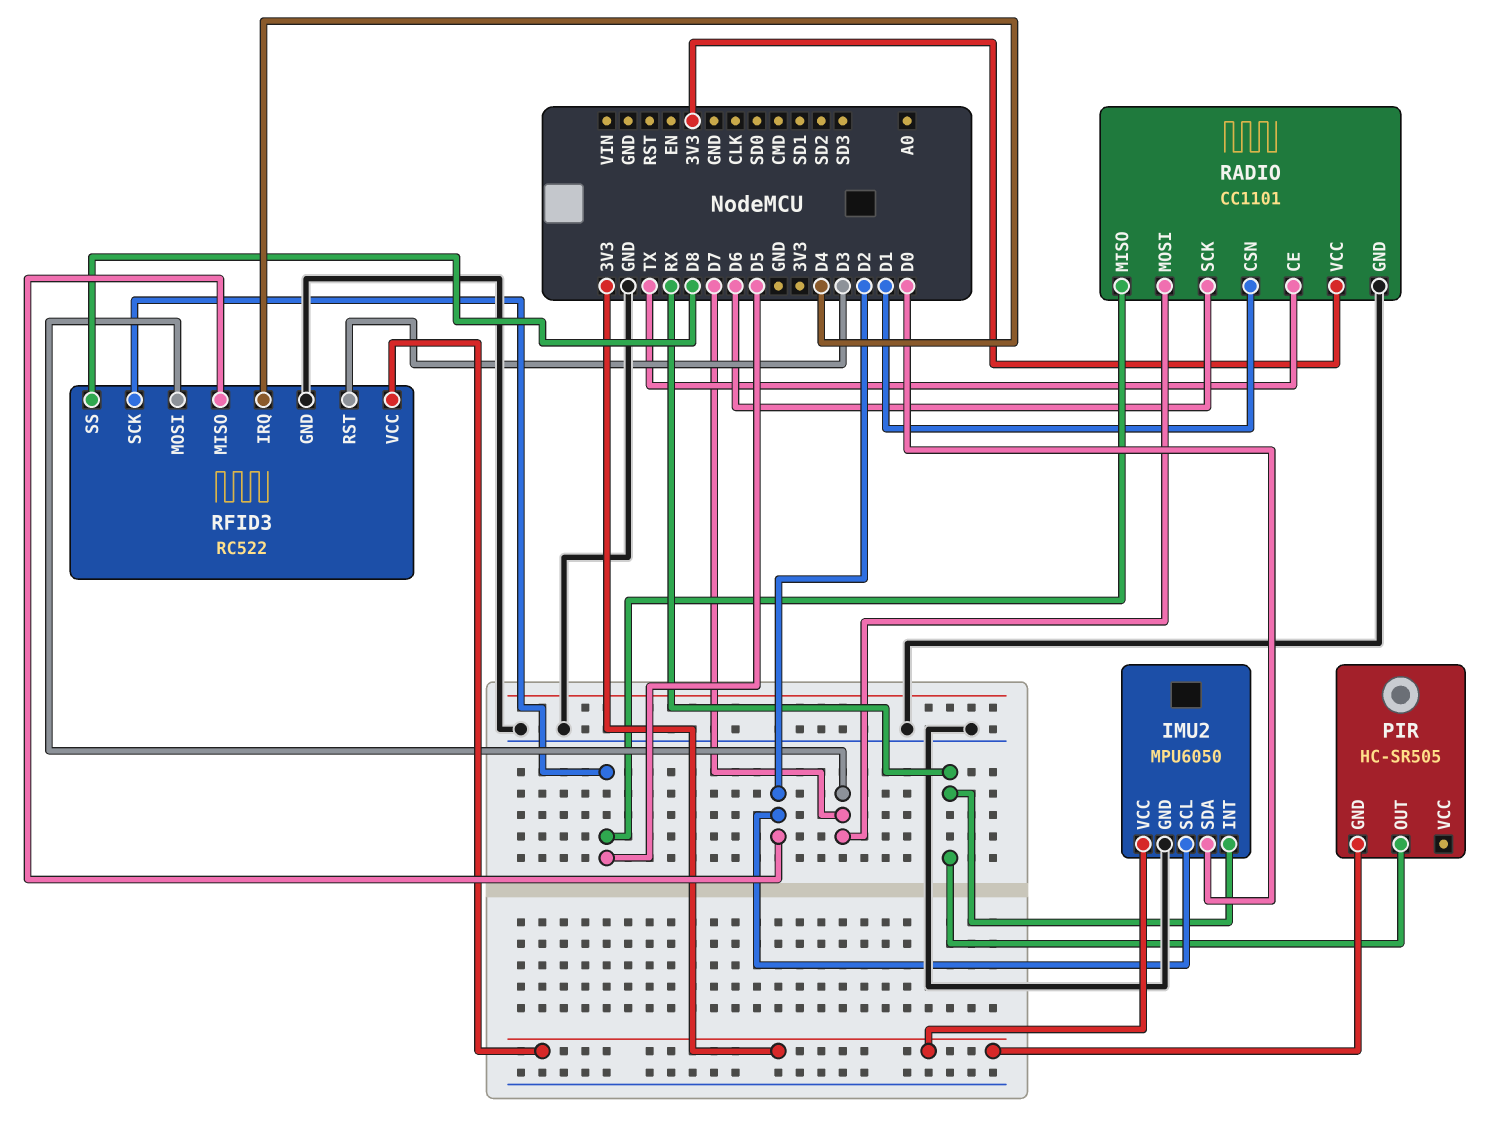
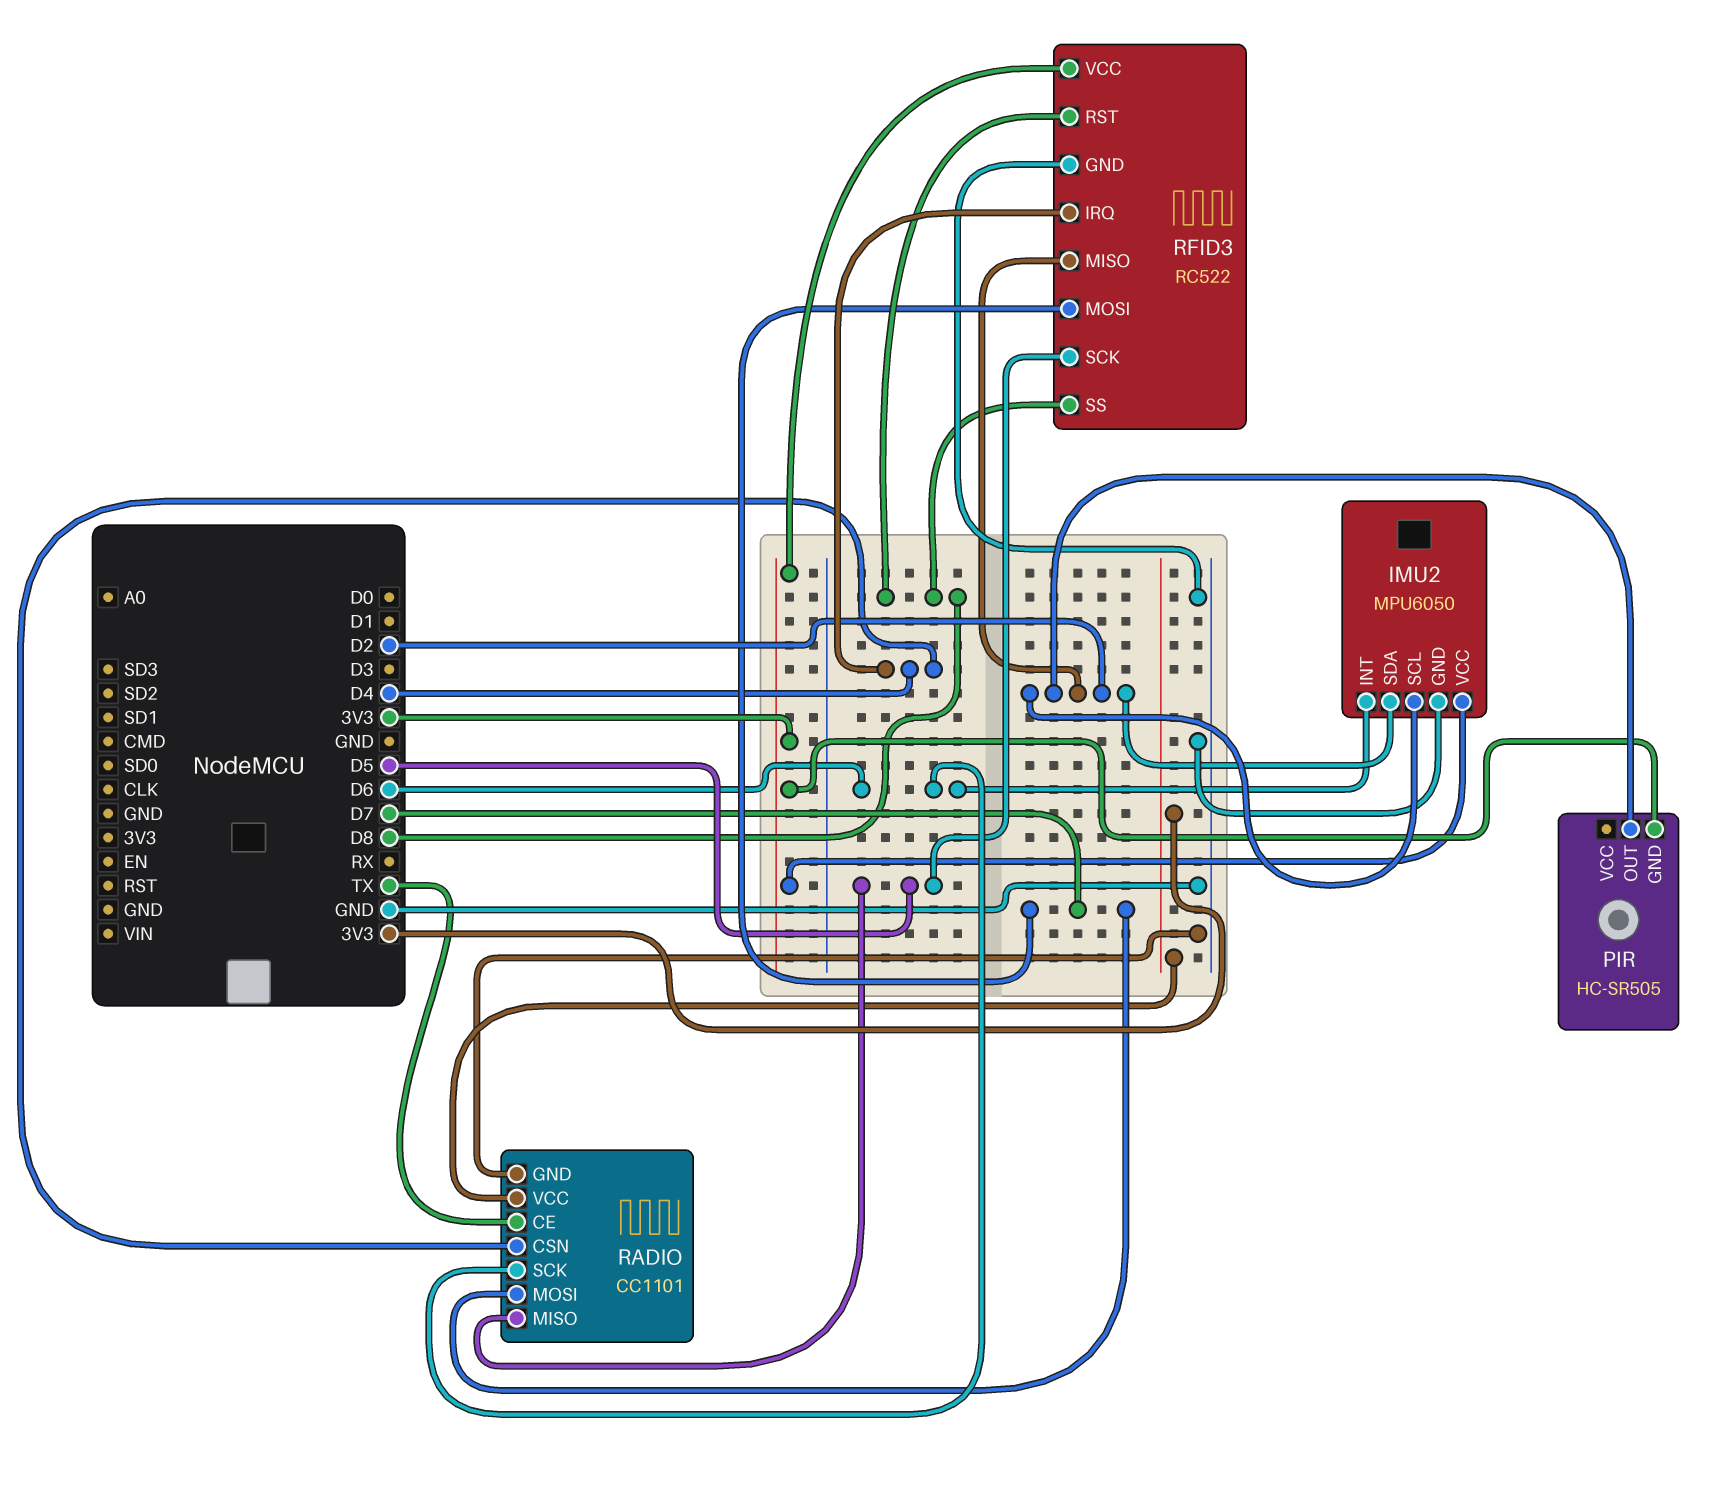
IMU2 pin INT: RX -> D6
IMU2 pin SDA: D0 -> D2
PIR pin OUT: RX -> D2
RADIO pin CSN: D1 -> D4
RFID3 pin RST: D3 -> D8

